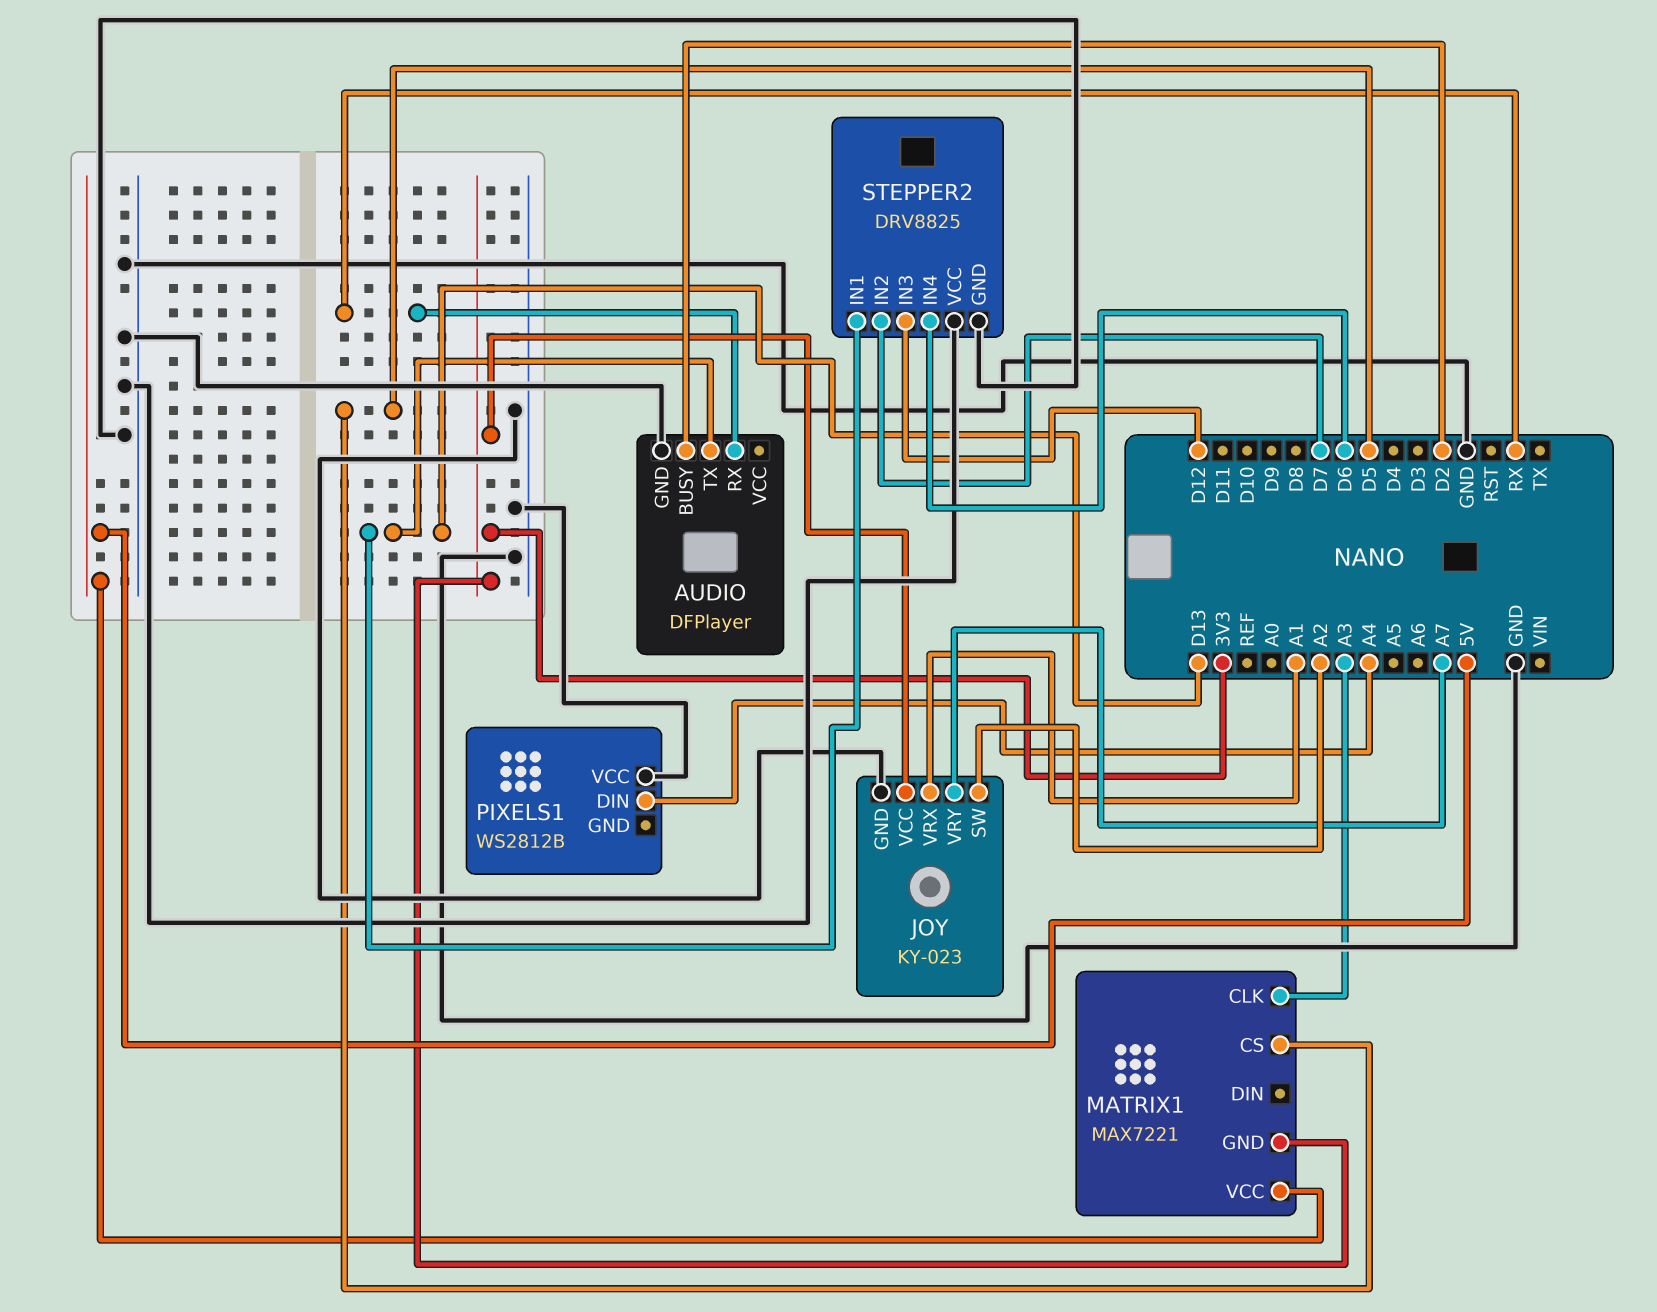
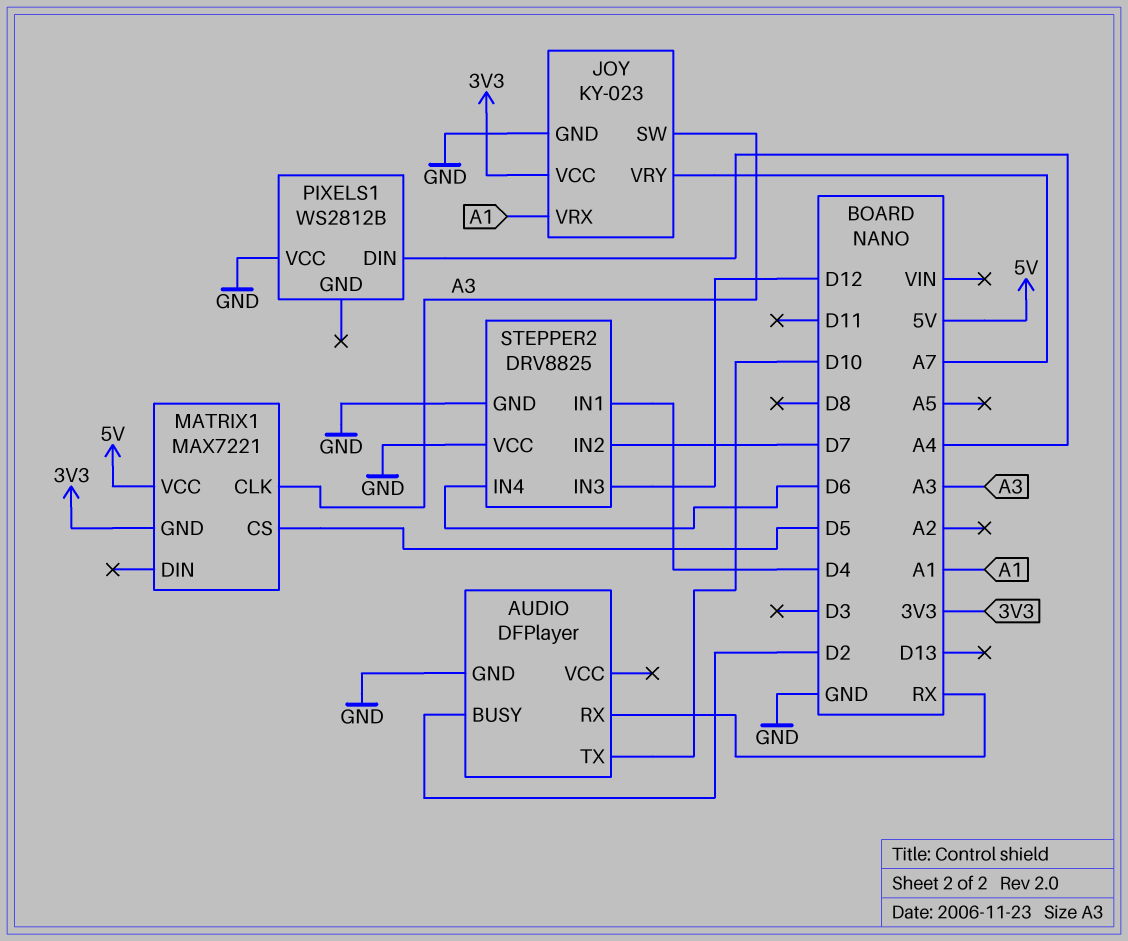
AUDIO pin TX: D13 -> D10
JOY pin SW: A2 -> A3
STEPPER2 pin IN1: D13 -> D4

